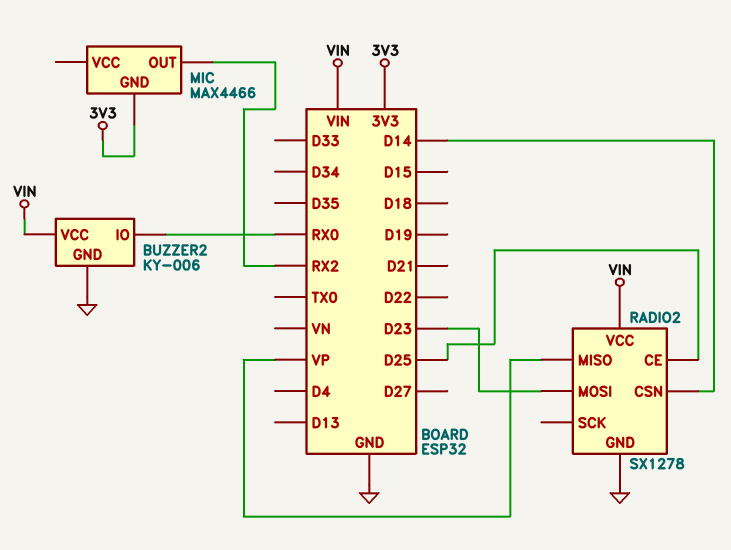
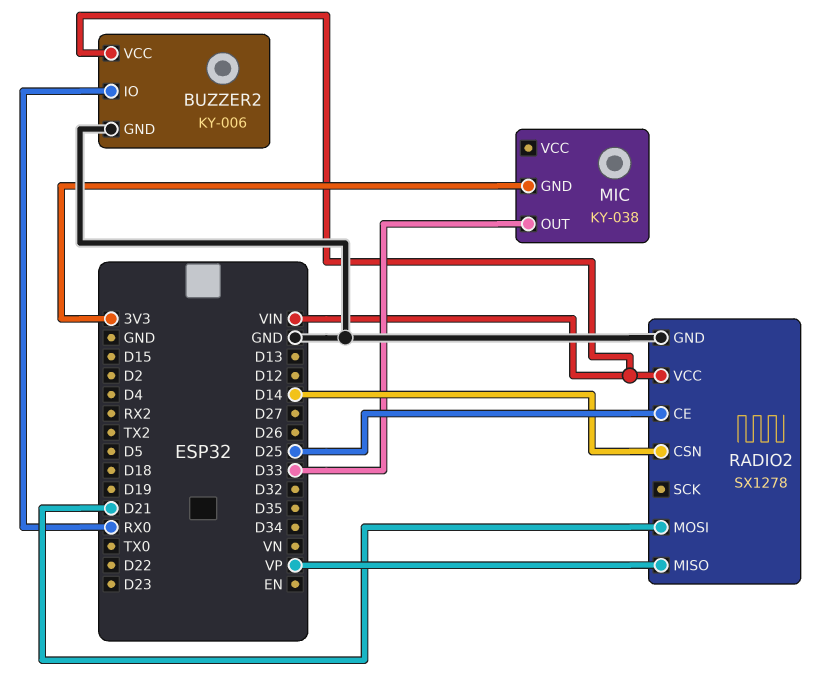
MIC: MAX4466 -> KY-038
MIC pin OUT: RX2 -> D33
RADIO2 pin MOSI: D23 -> D21

